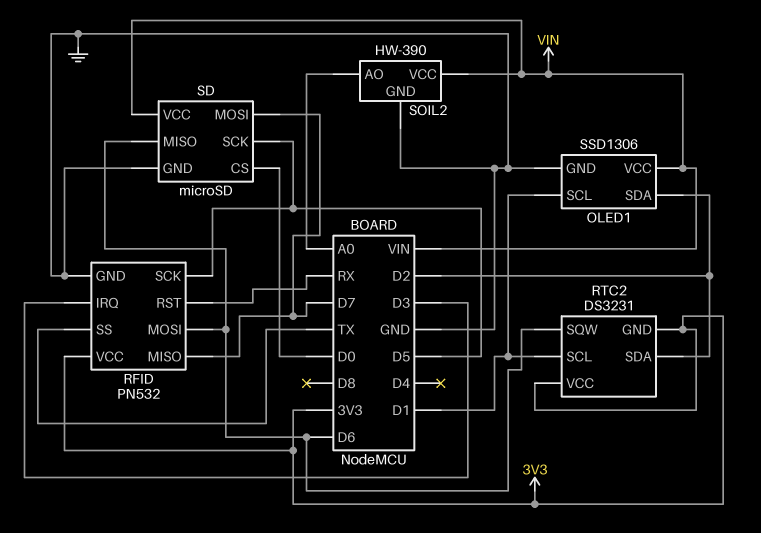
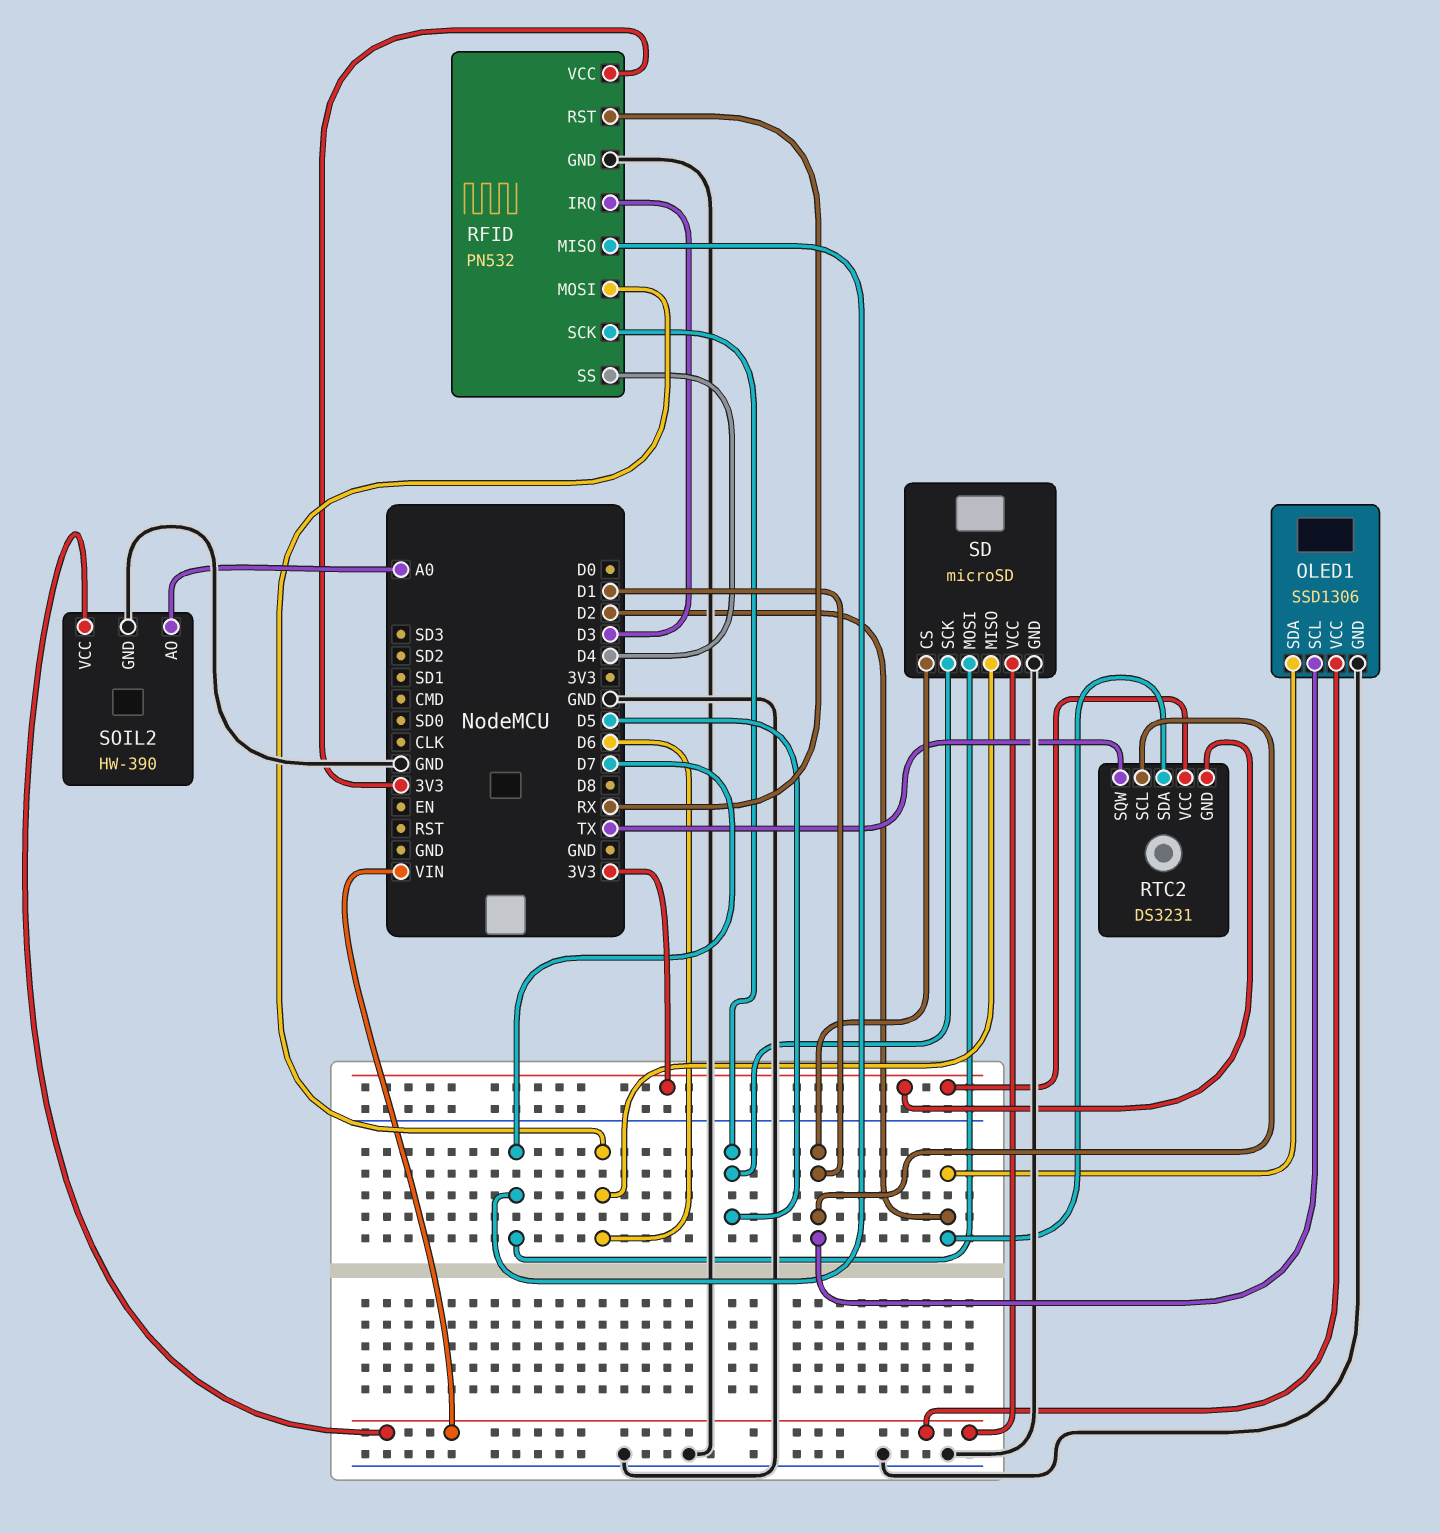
RFID pin SS: TX -> D4
RTC2 pin SQW: D6 -> TX
SD pin CS: D0 -> D1

